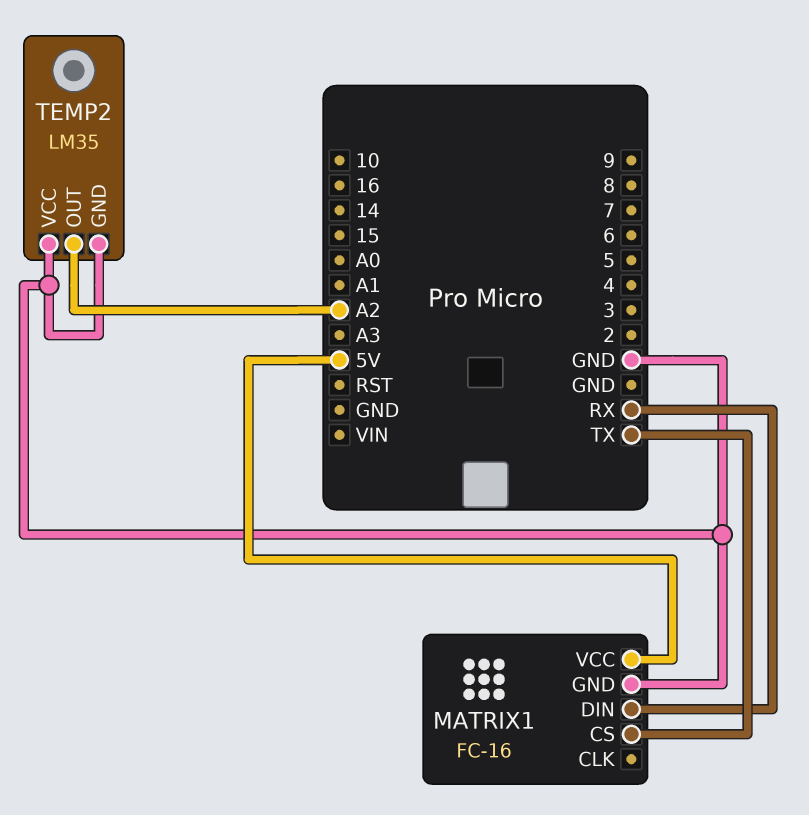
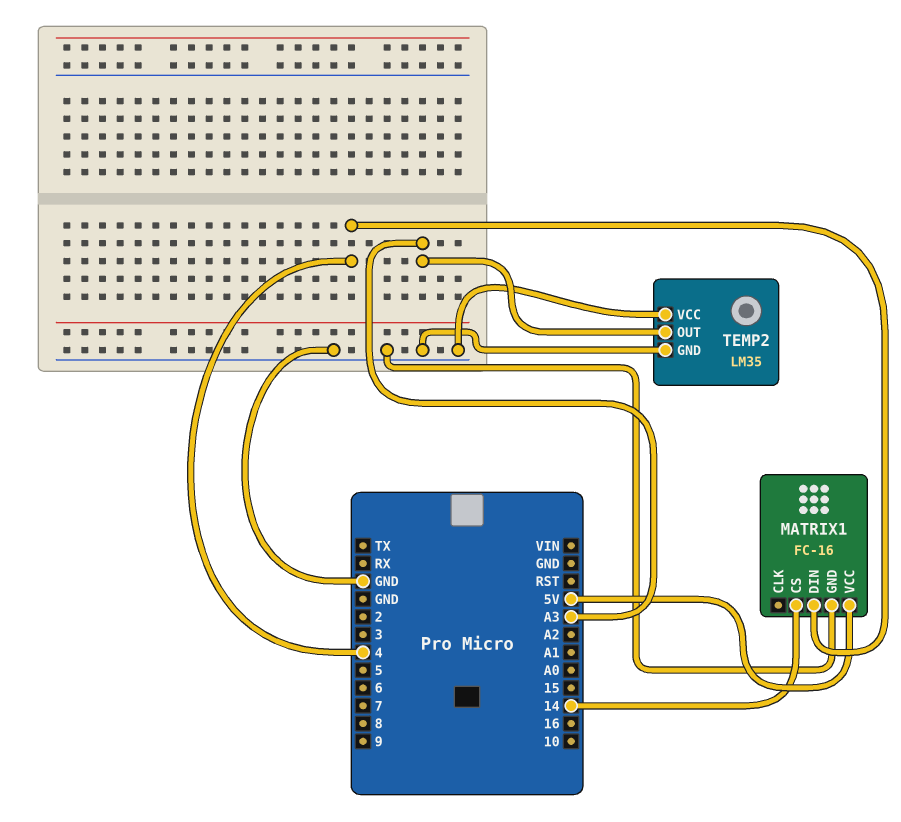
MATRIX1 pin CS: TX -> 14
MATRIX1 pin DIN: RX -> 4
TEMP2 pin OUT: A2 -> A3

